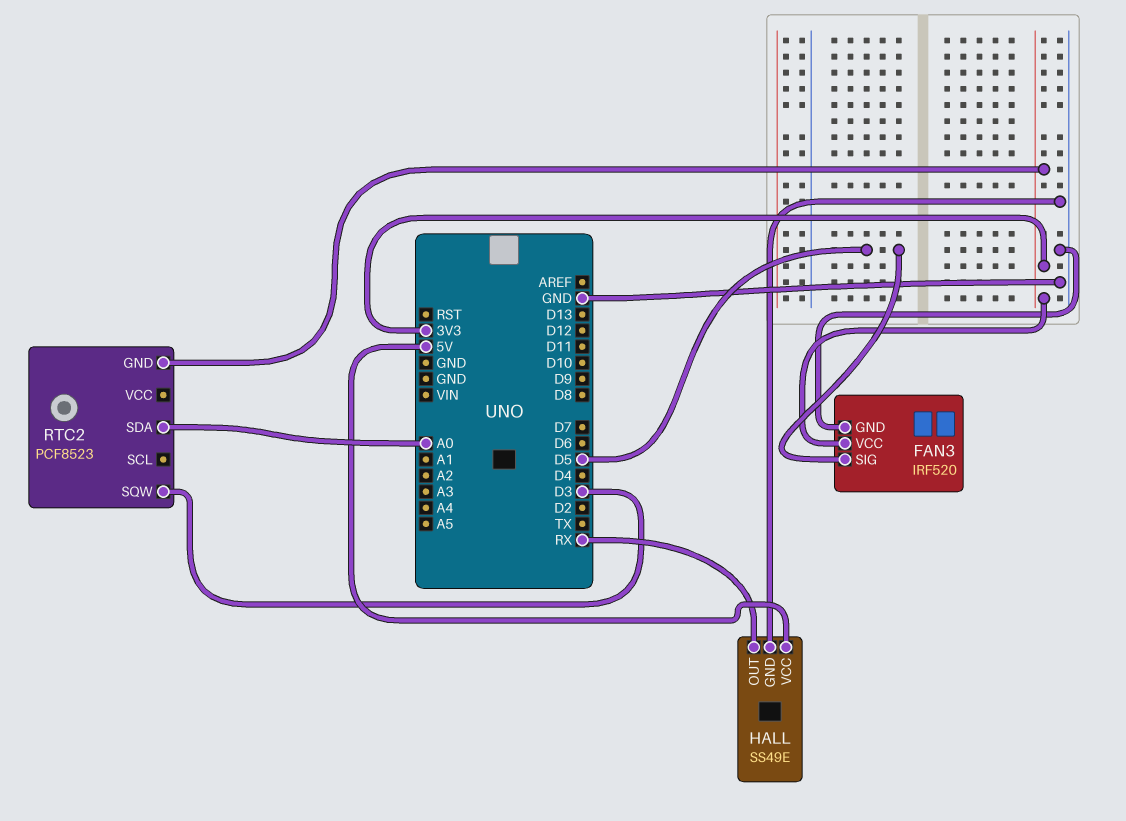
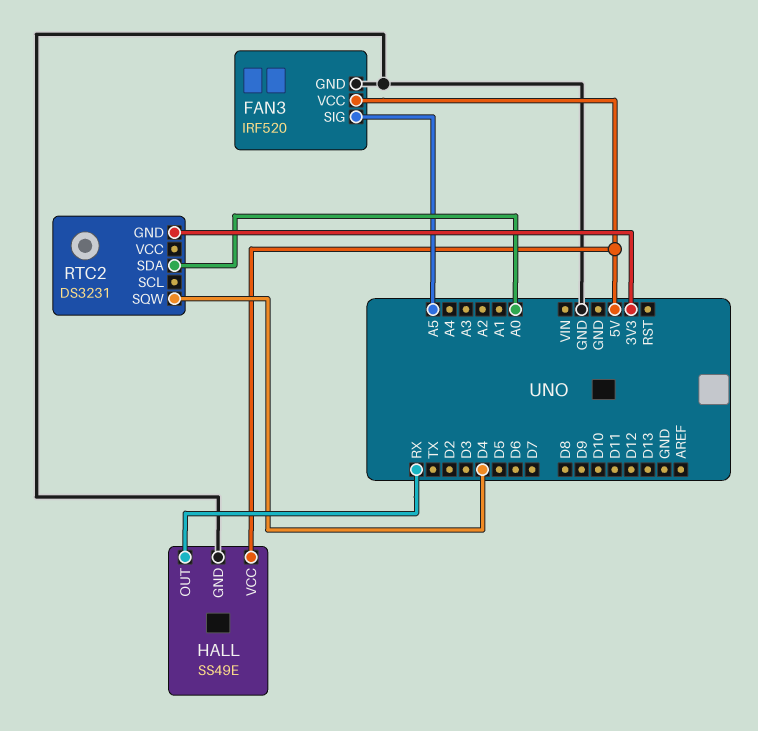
FAN3 pin SIG: D5 -> A5
FAN3 pin VCC: 3V3 -> 5V
RTC2: PCF8523 -> DS3231
RTC2 pin SQW: D3 -> D4

